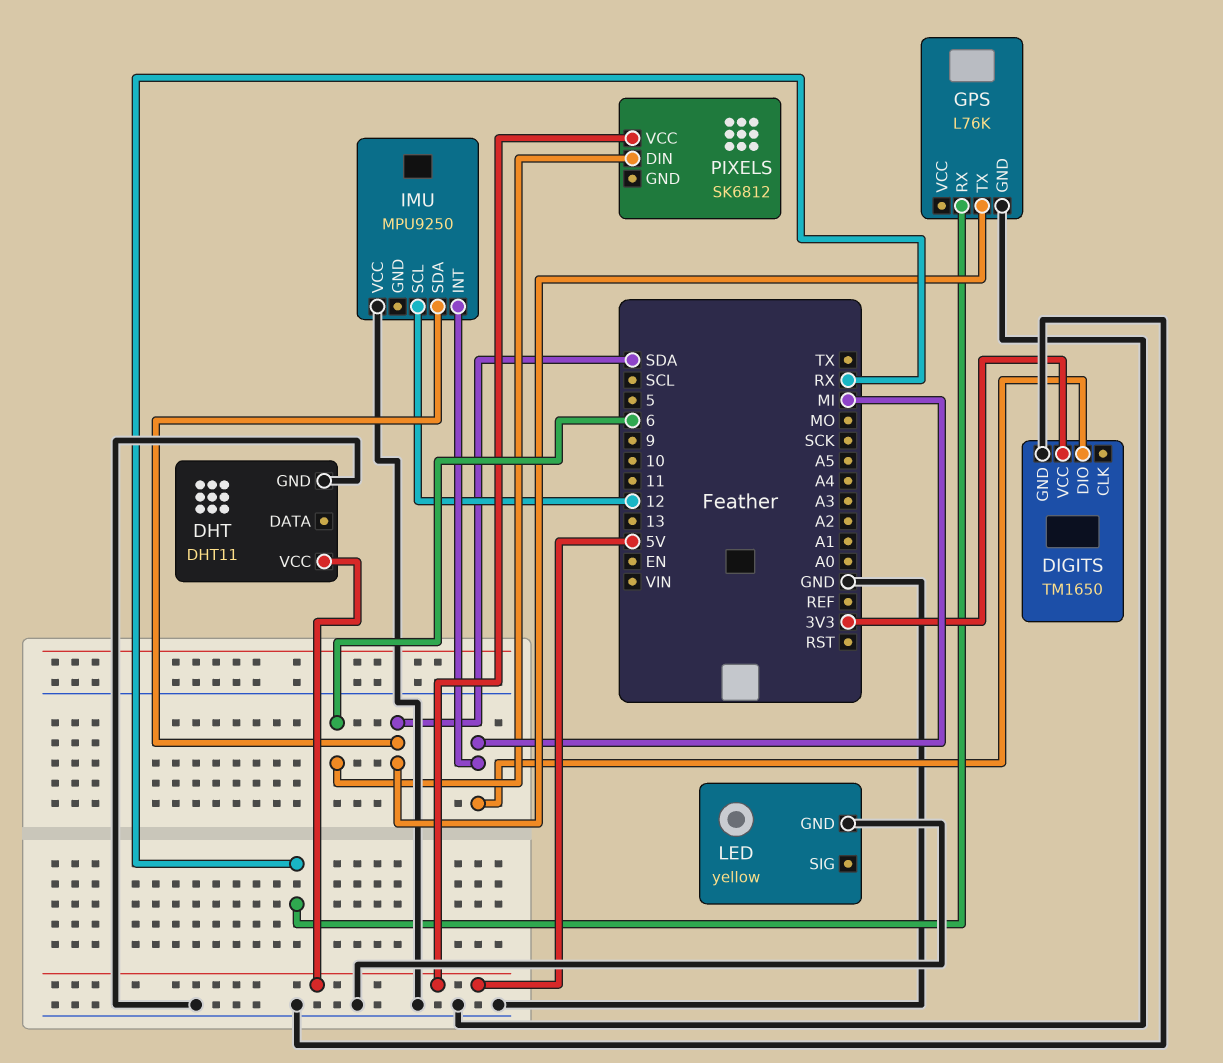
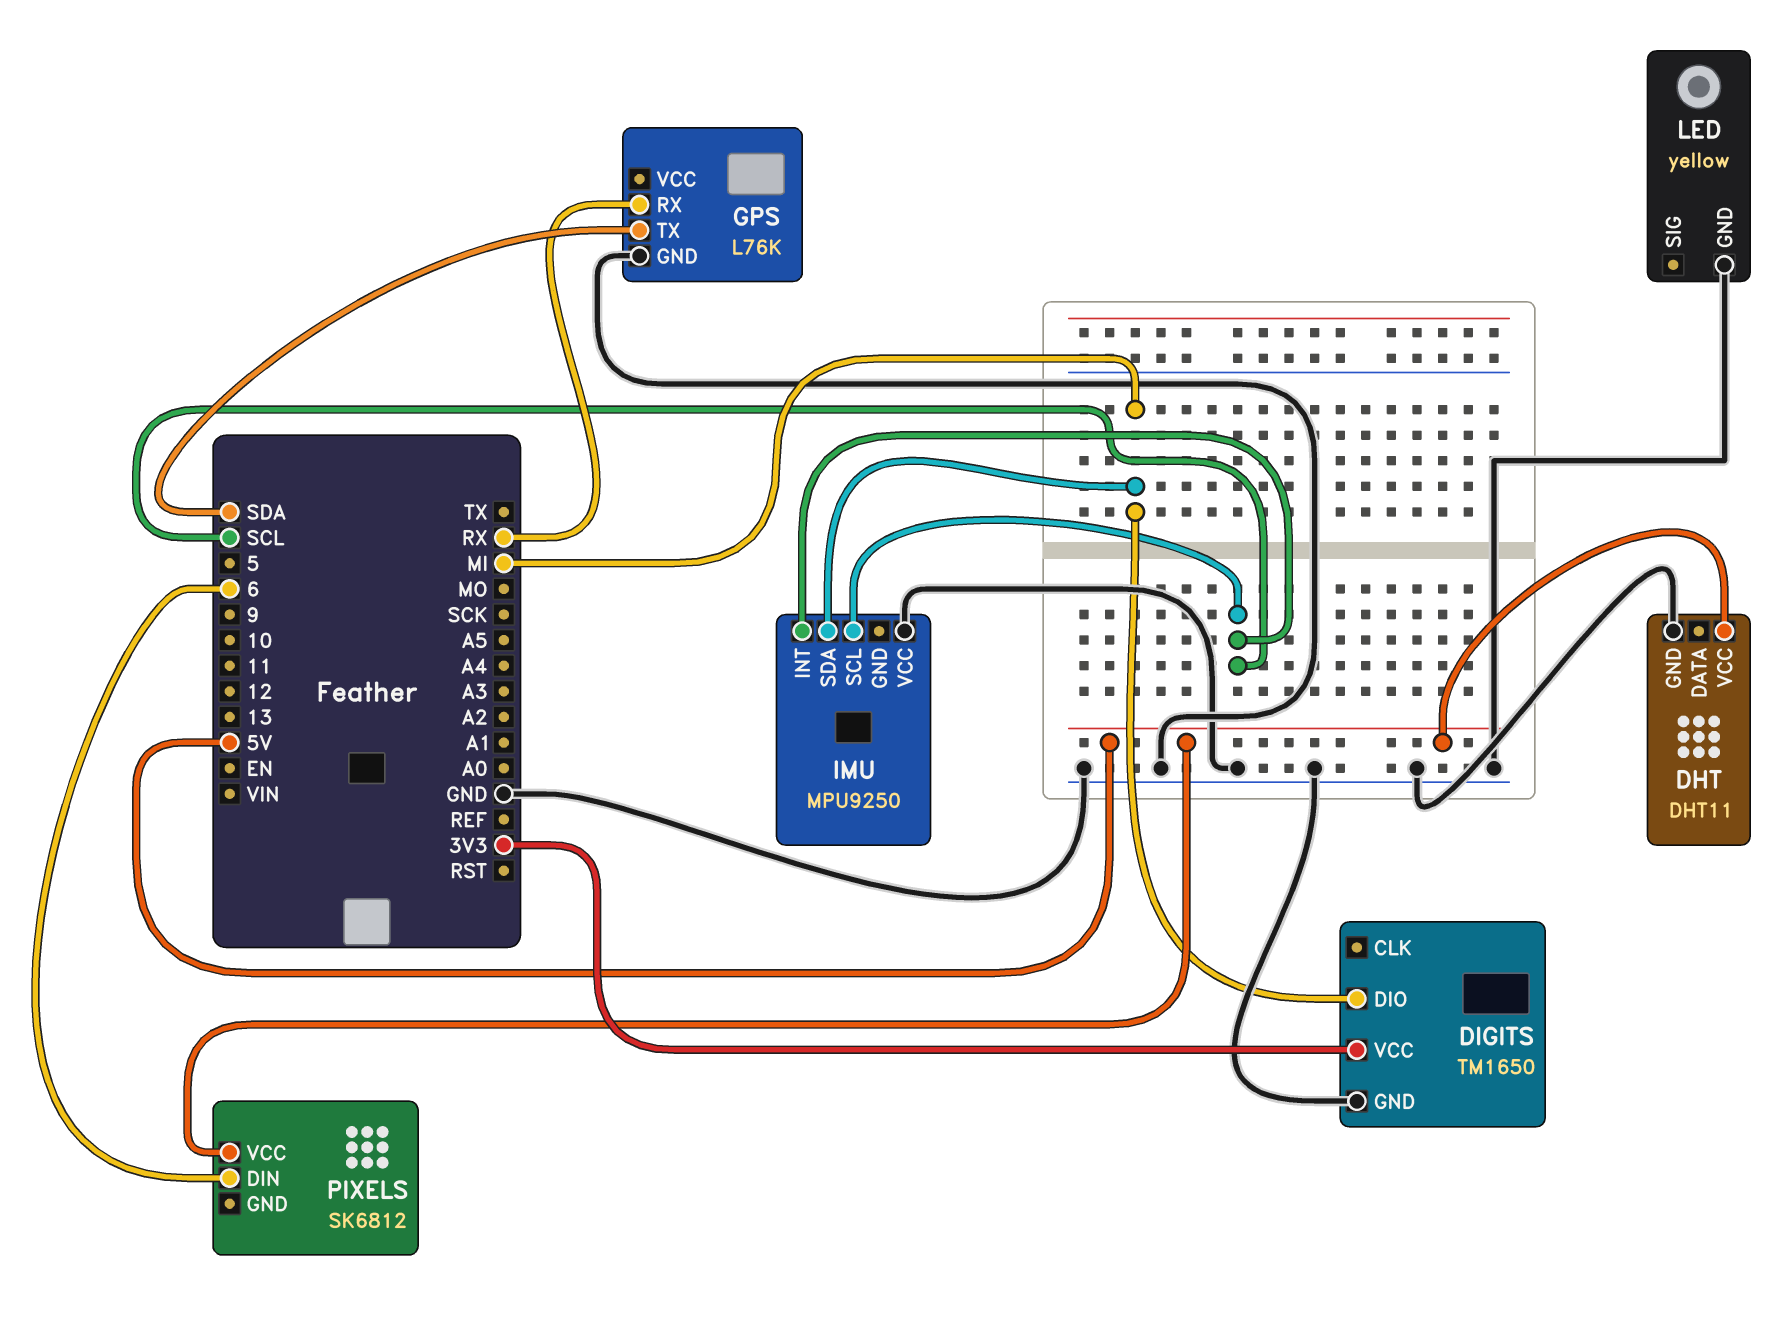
IMU pin INT: MI -> SCL
IMU pin SCL: 12 -> SCL
IMU pin SDA: SDA -> MI

